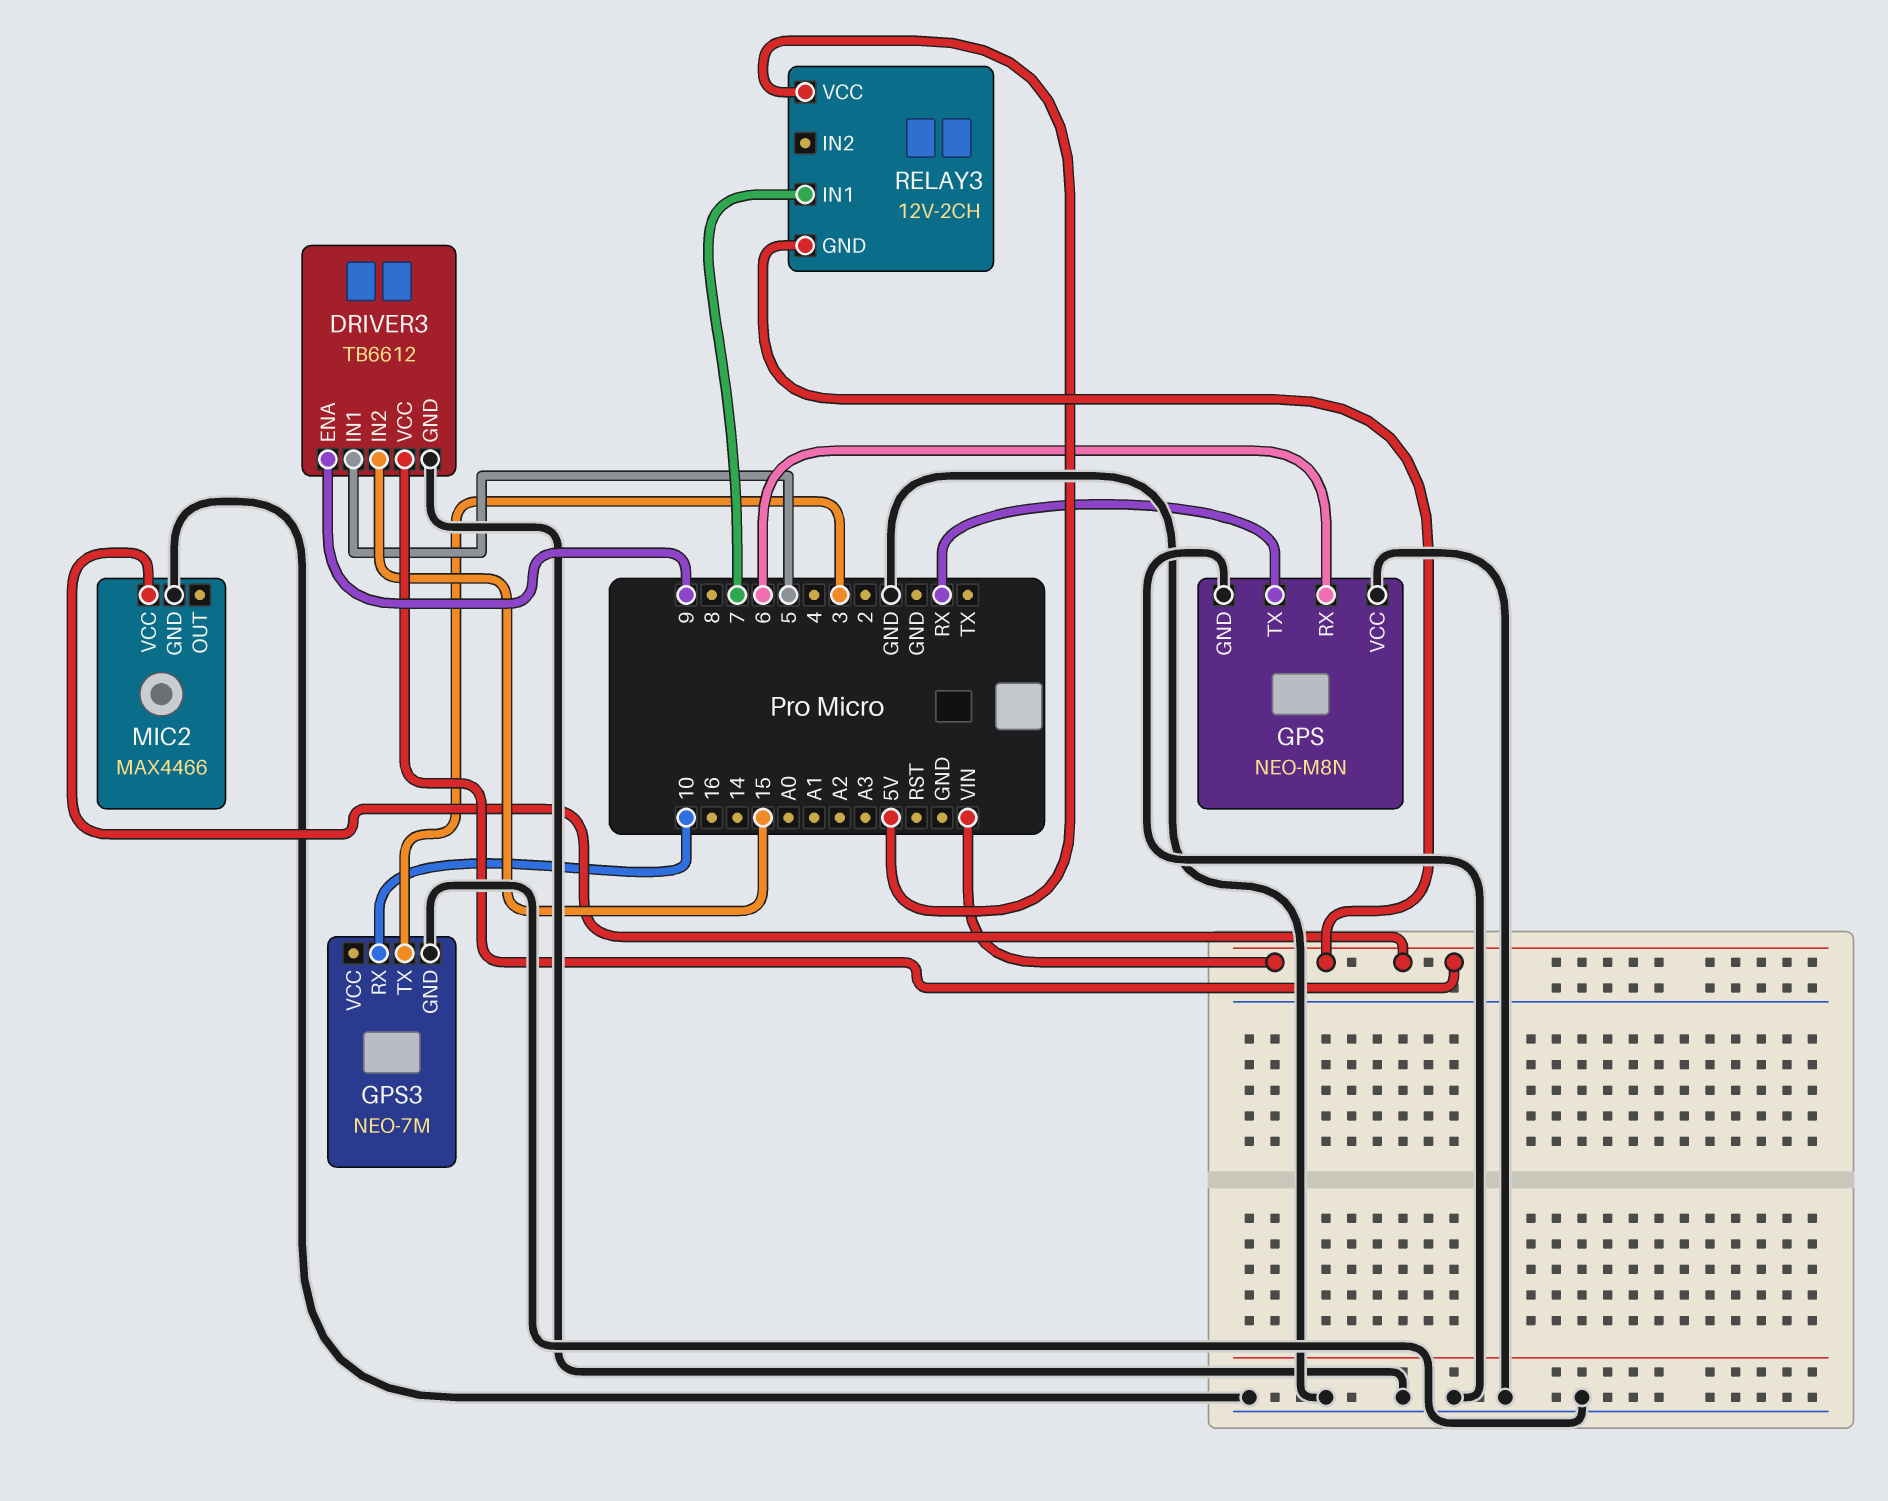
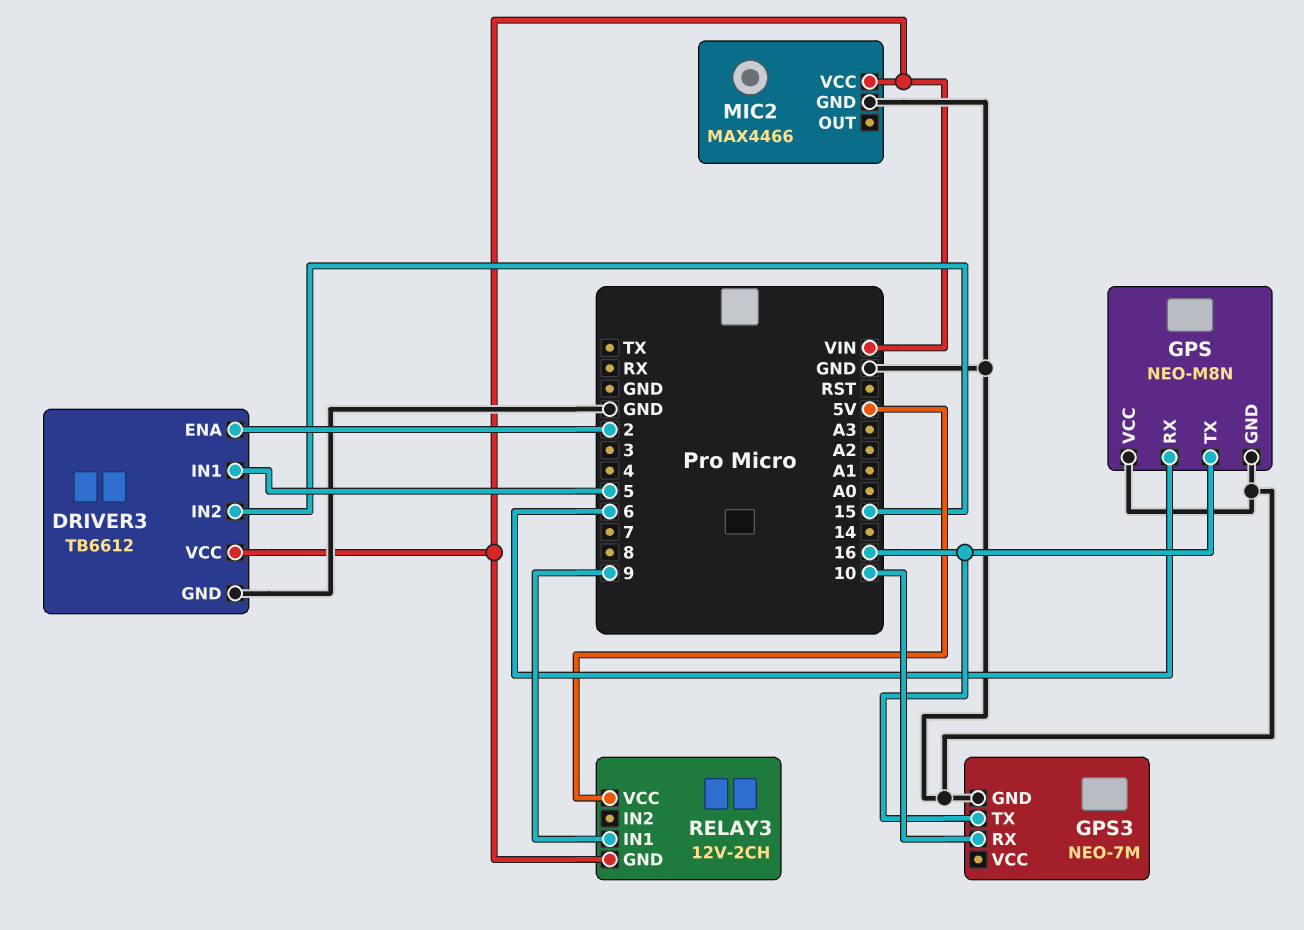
DRIVER3 pin ENA: 9 -> 2
GPS pin TX: RX -> 16
GPS3 pin TX: 3 -> 16
RELAY3 pin IN1: 7 -> 9

